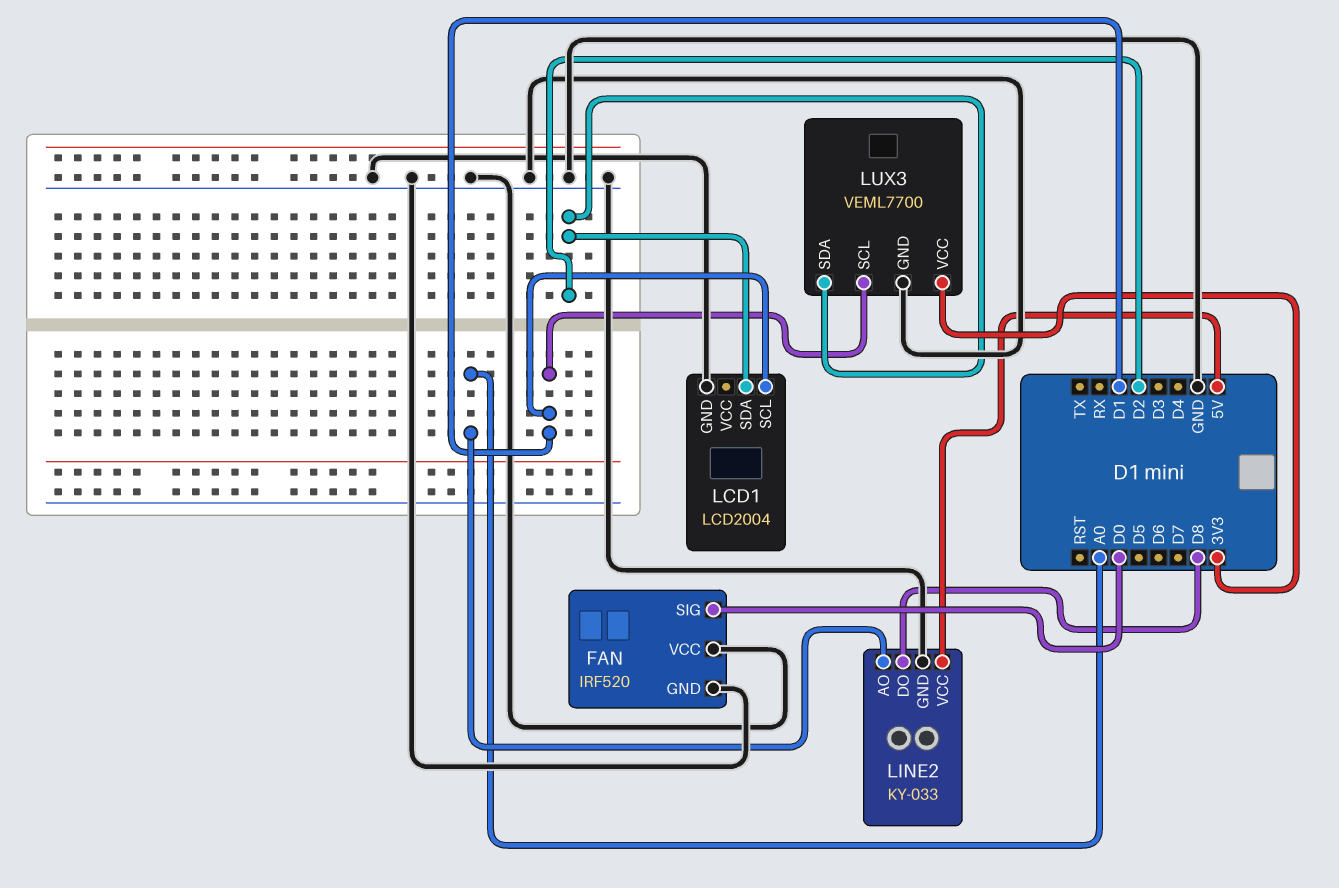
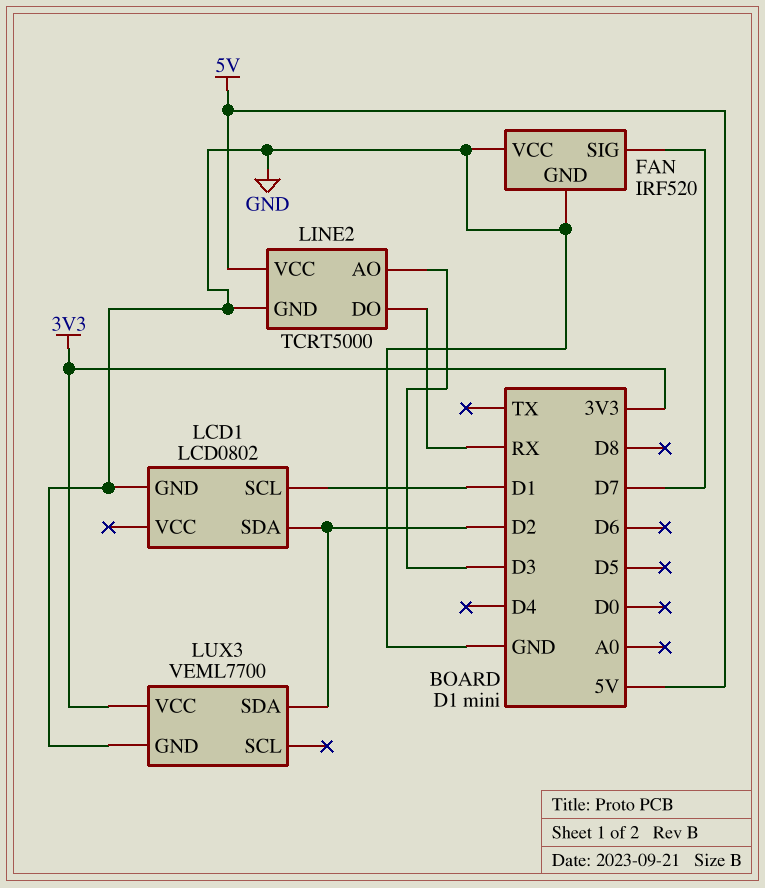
FAN pin SIG: D0 -> D7
LCD1: LCD2004 -> LCD0802
LINE2: KY-033 -> TCRT5000
LINE2 pin AO: A0 -> D3
LINE2 pin DO: D8 -> RX
LUX3 pin SCL: D1 -> none

